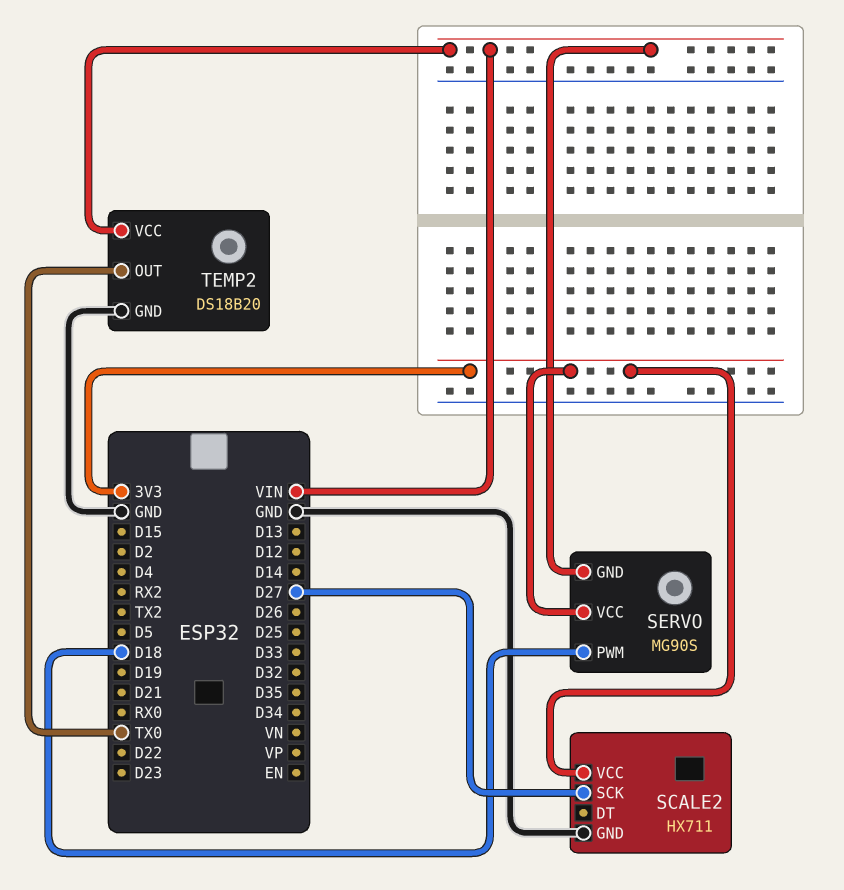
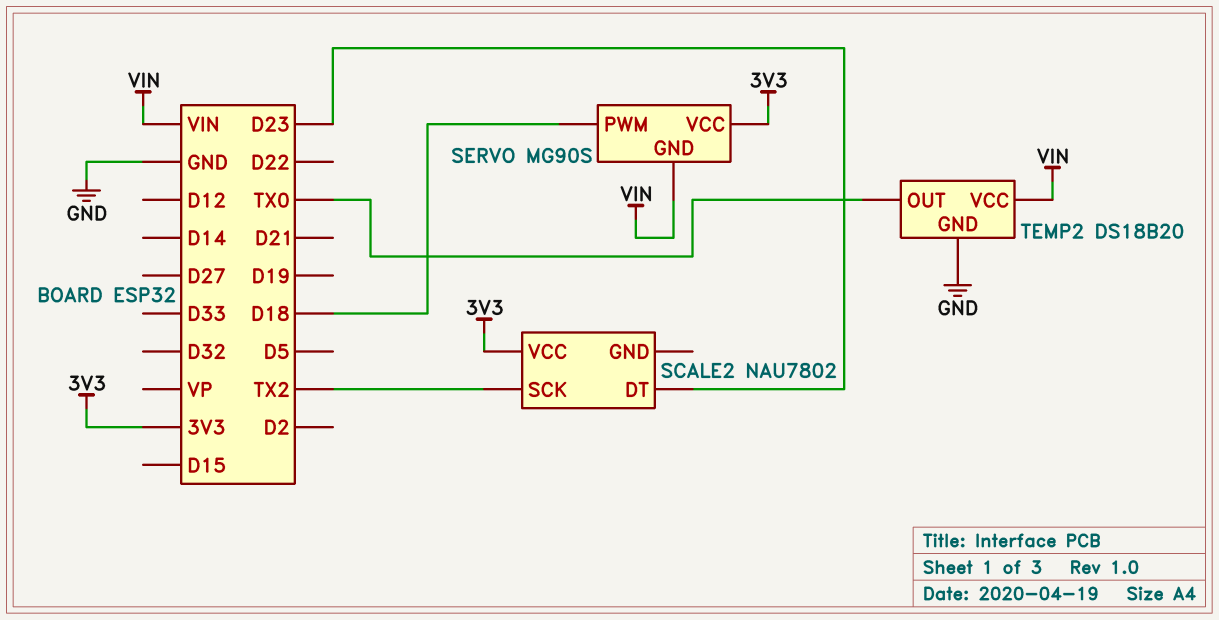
SCALE2: HX711 -> NAU7802
SCALE2 pin DT: none -> D23
SCALE2 pin GND: GND -> none
SCALE2 pin SCK: D27 -> TX2

